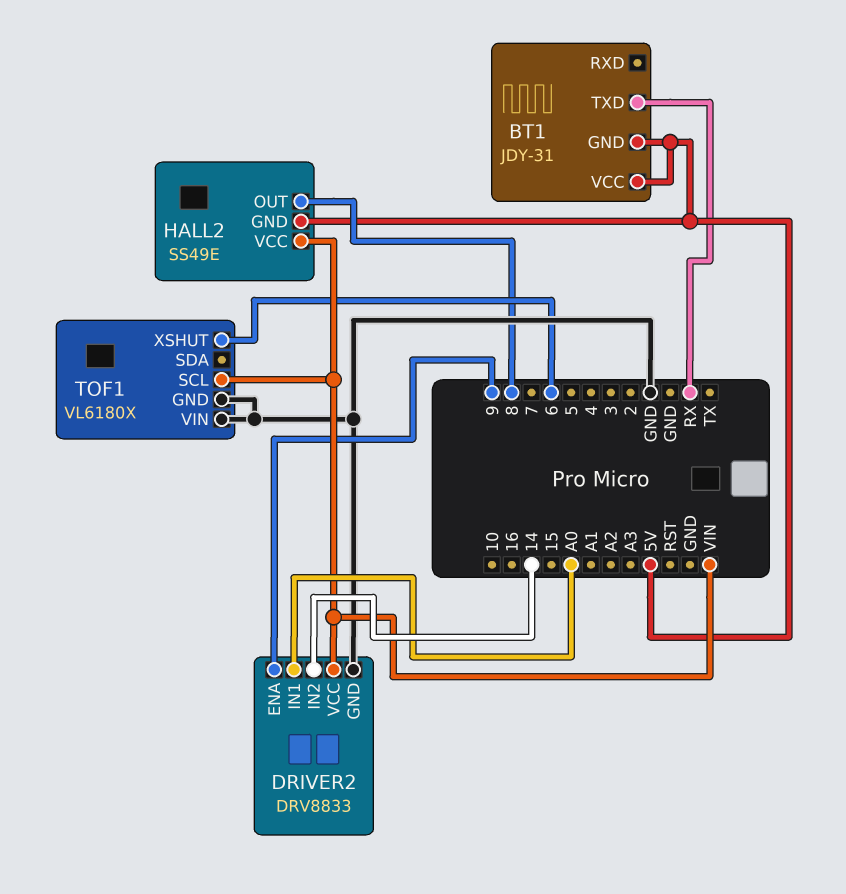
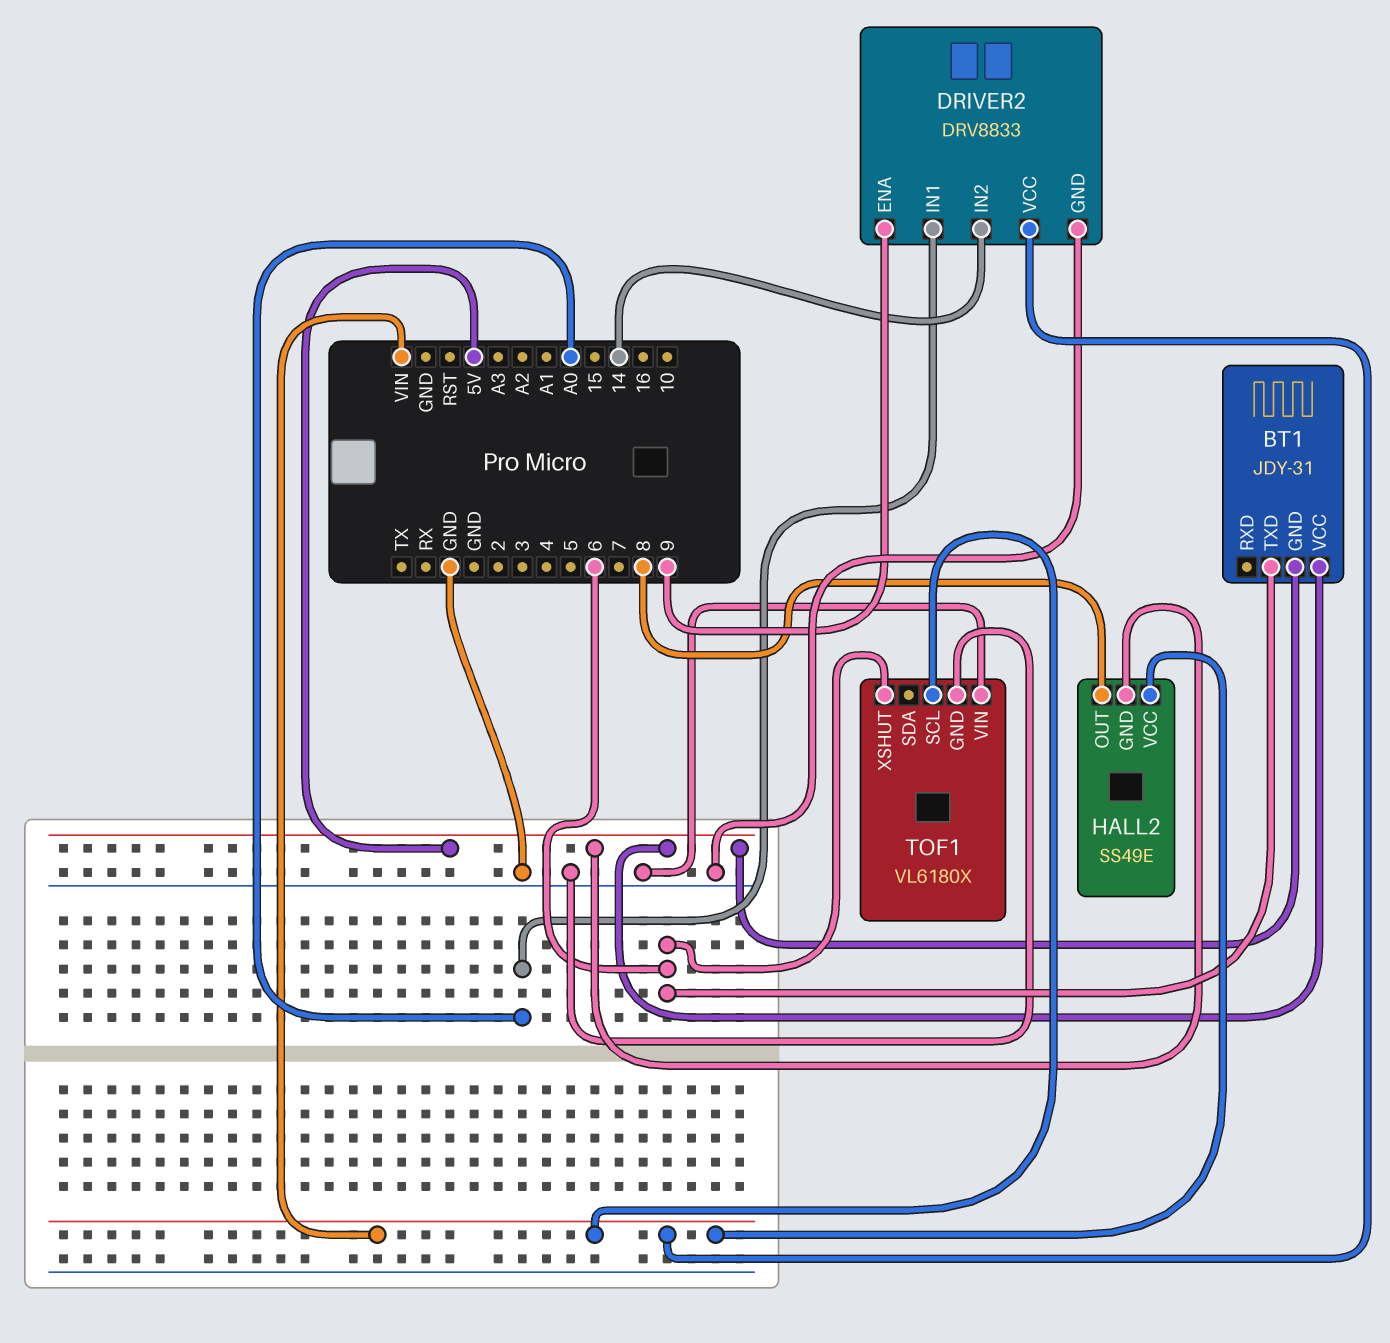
BT1 pin TXD: RX -> 6

